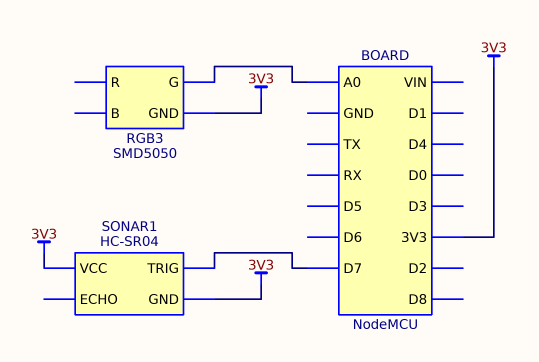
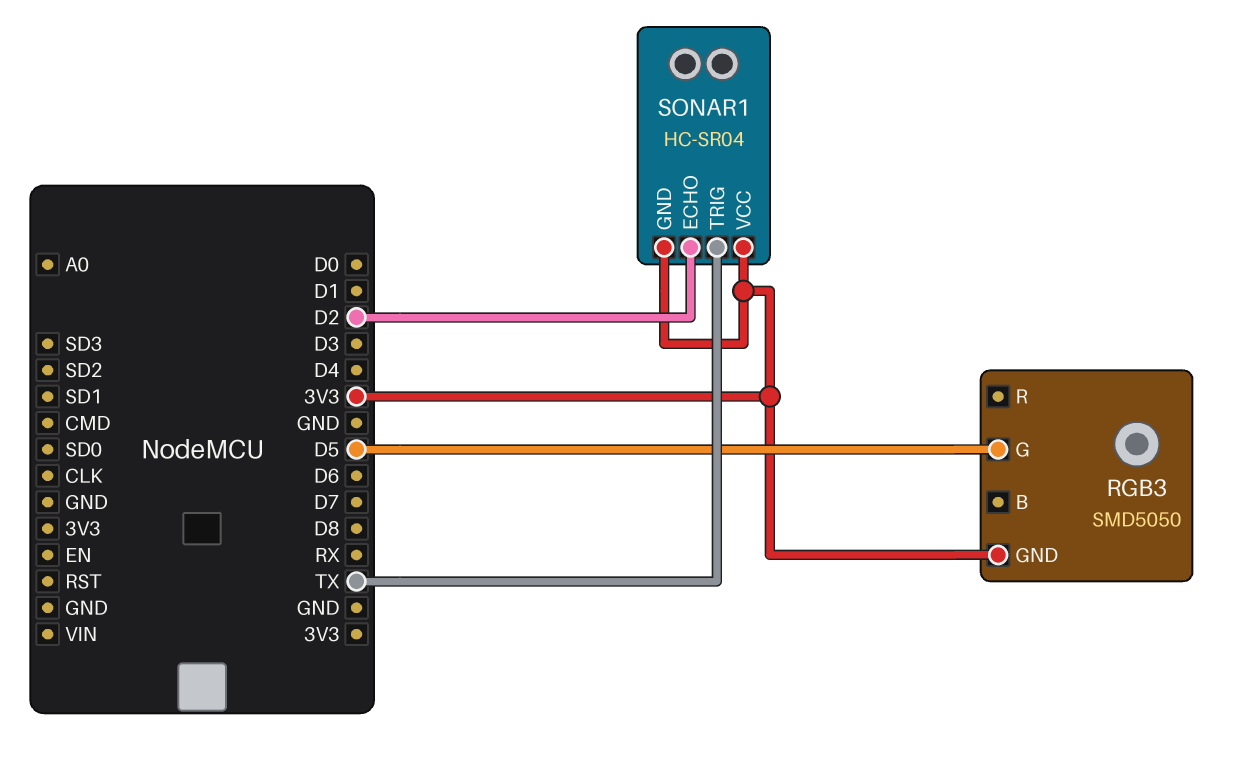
RGB3 pin G: A0 -> D5
SONAR1 pin ECHO: none -> D2
SONAR1 pin TRIG: D7 -> TX

